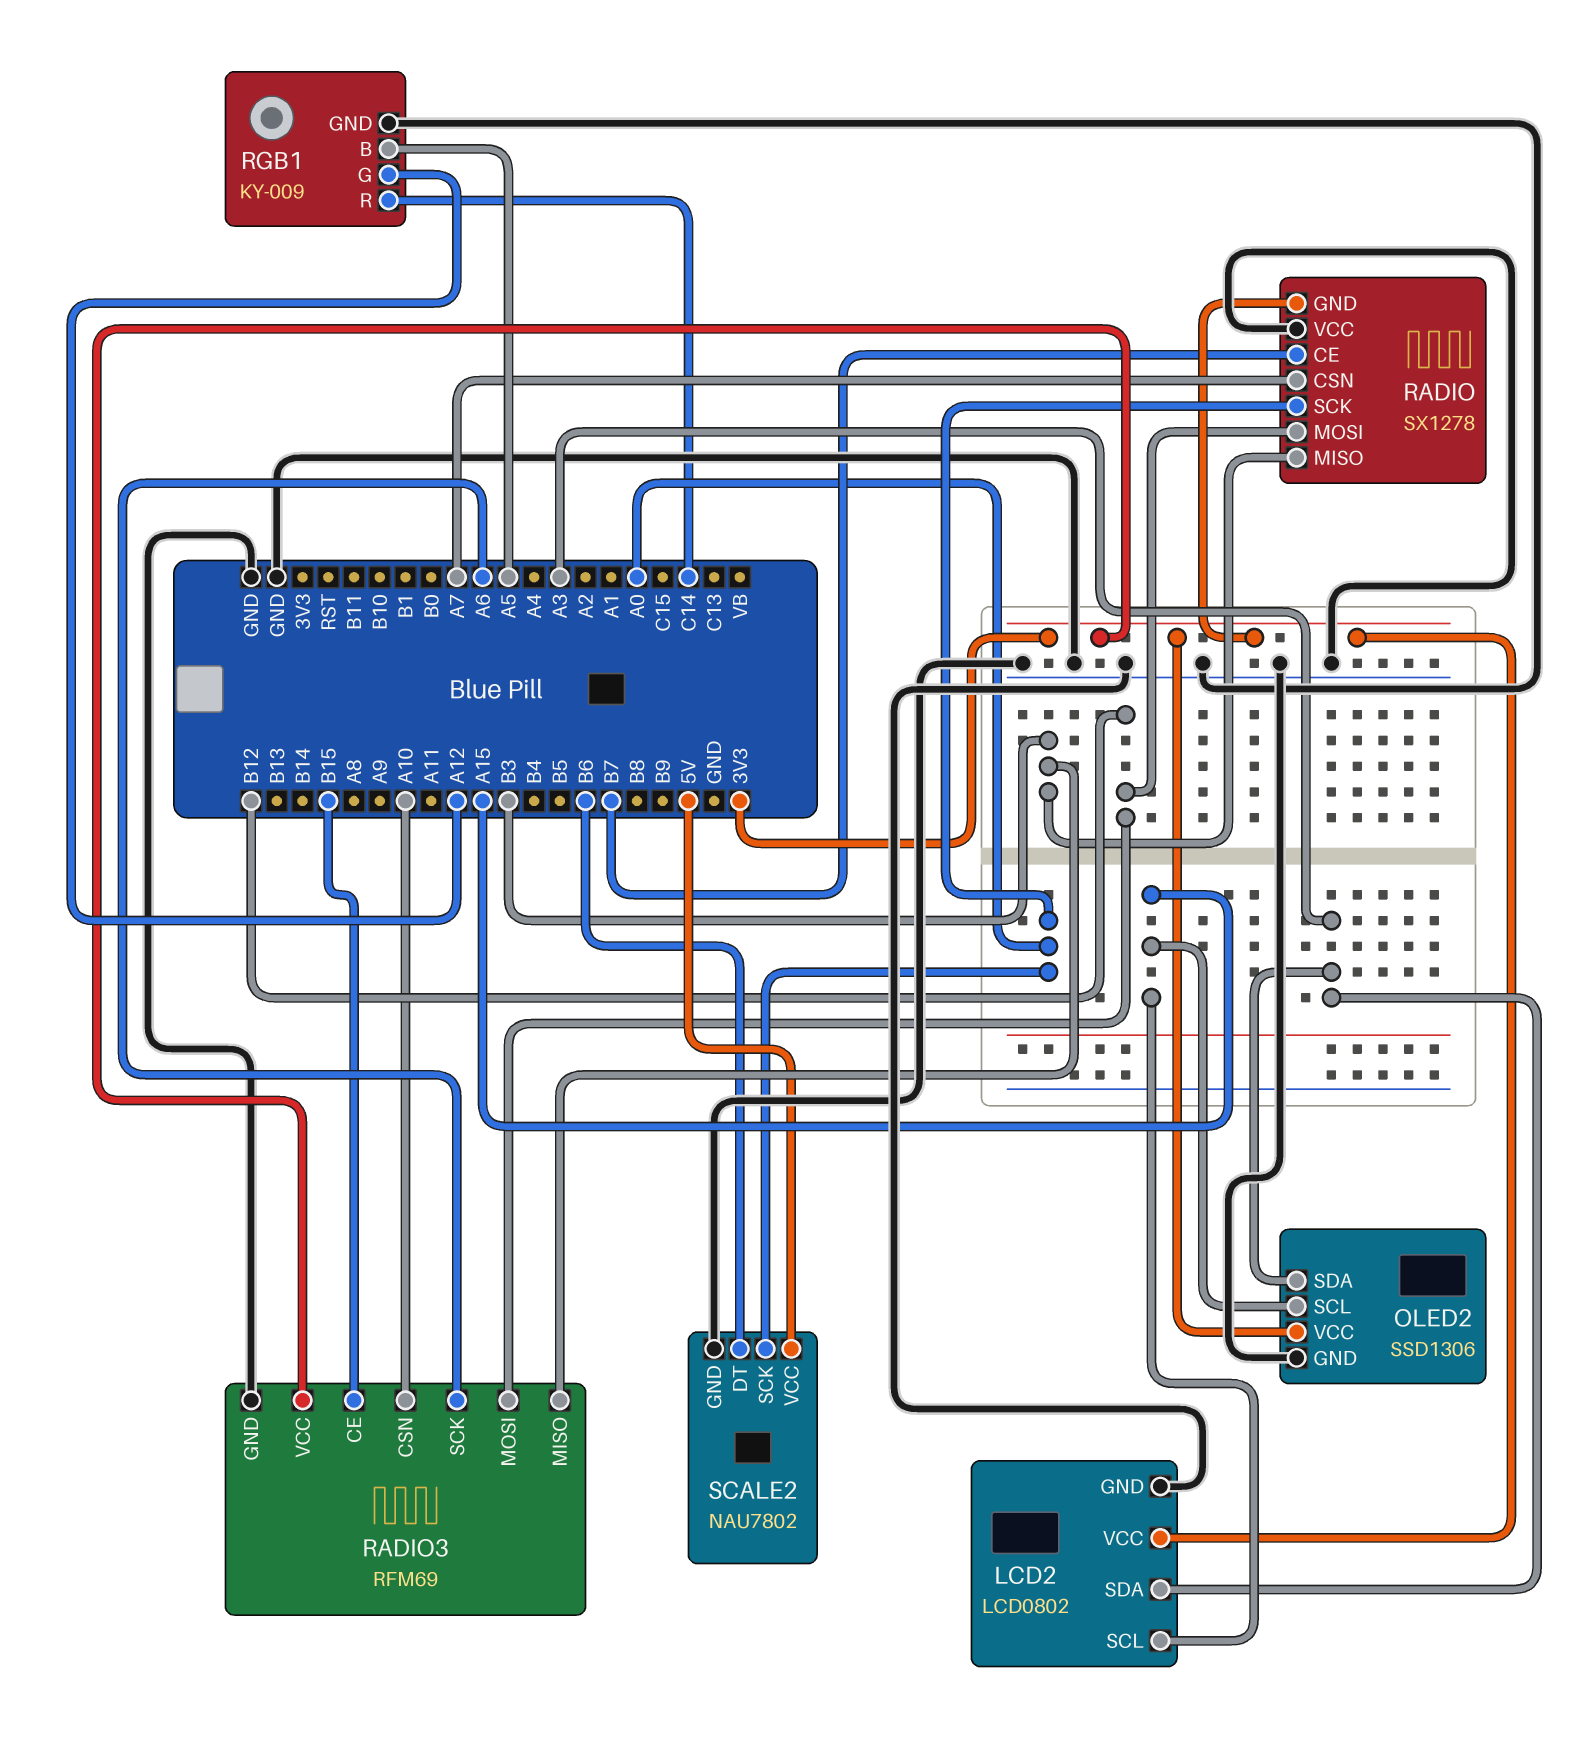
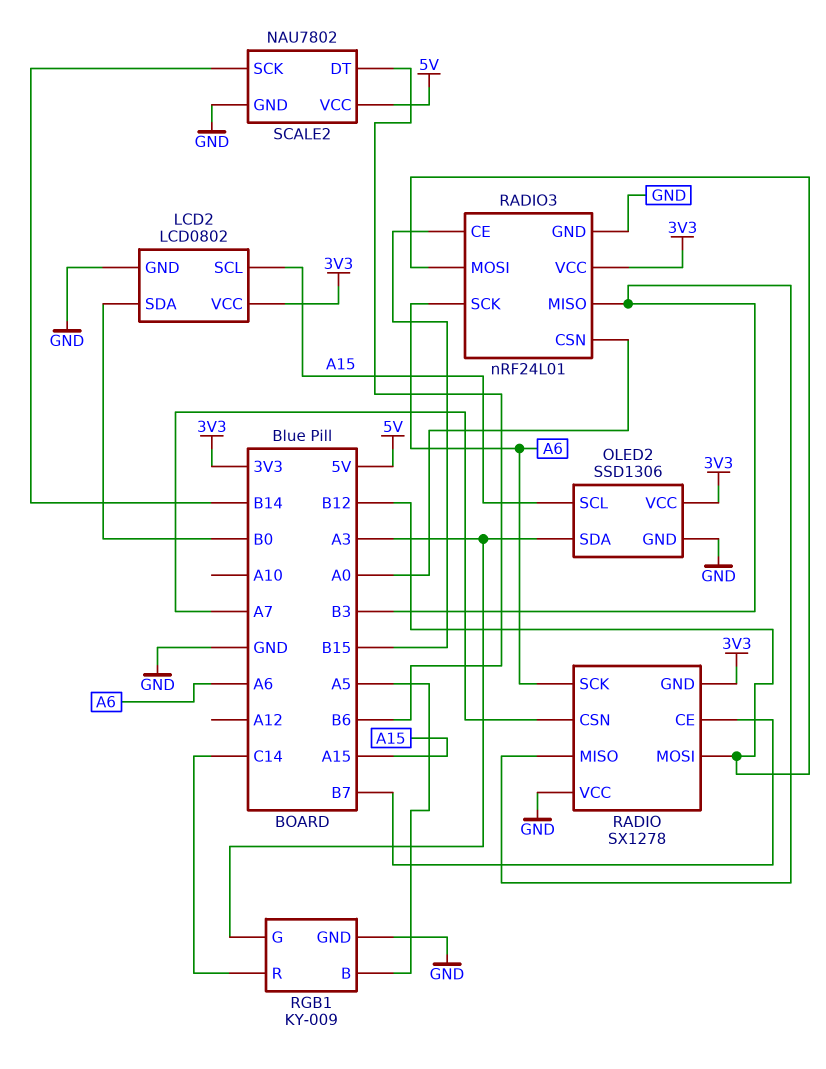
LCD2 pin SDA: A3 -> B0
RADIO pin SCK: A0 -> A6
RADIO3: RFM69 -> nRF24L01
RADIO3 pin CSN: A10 -> A0
RGB1 pin G: A12 -> A3
SCALE2 pin SCK: A0 -> B14

